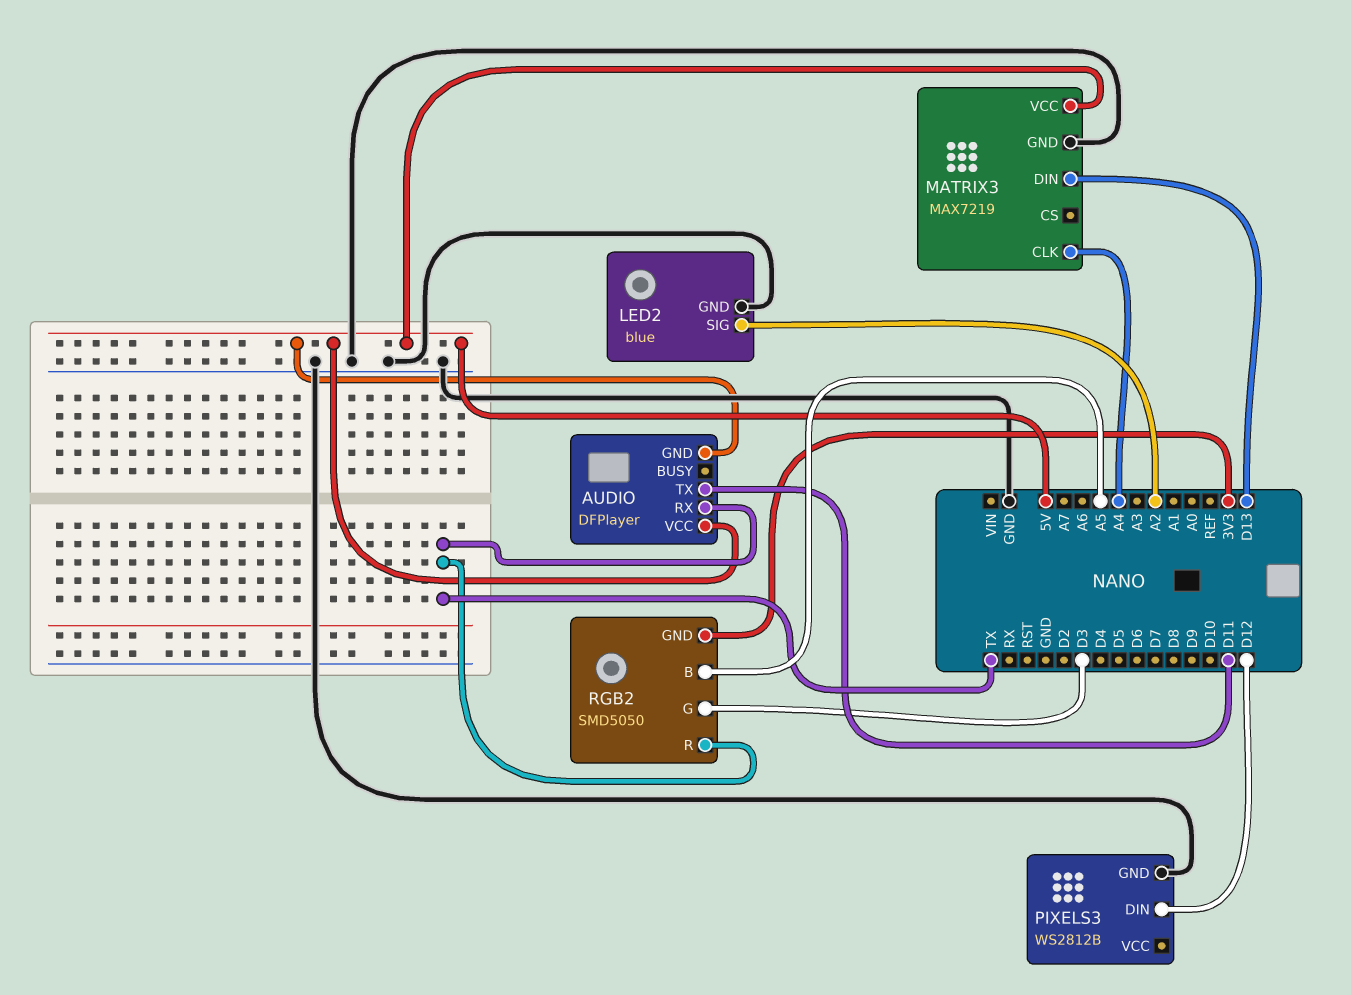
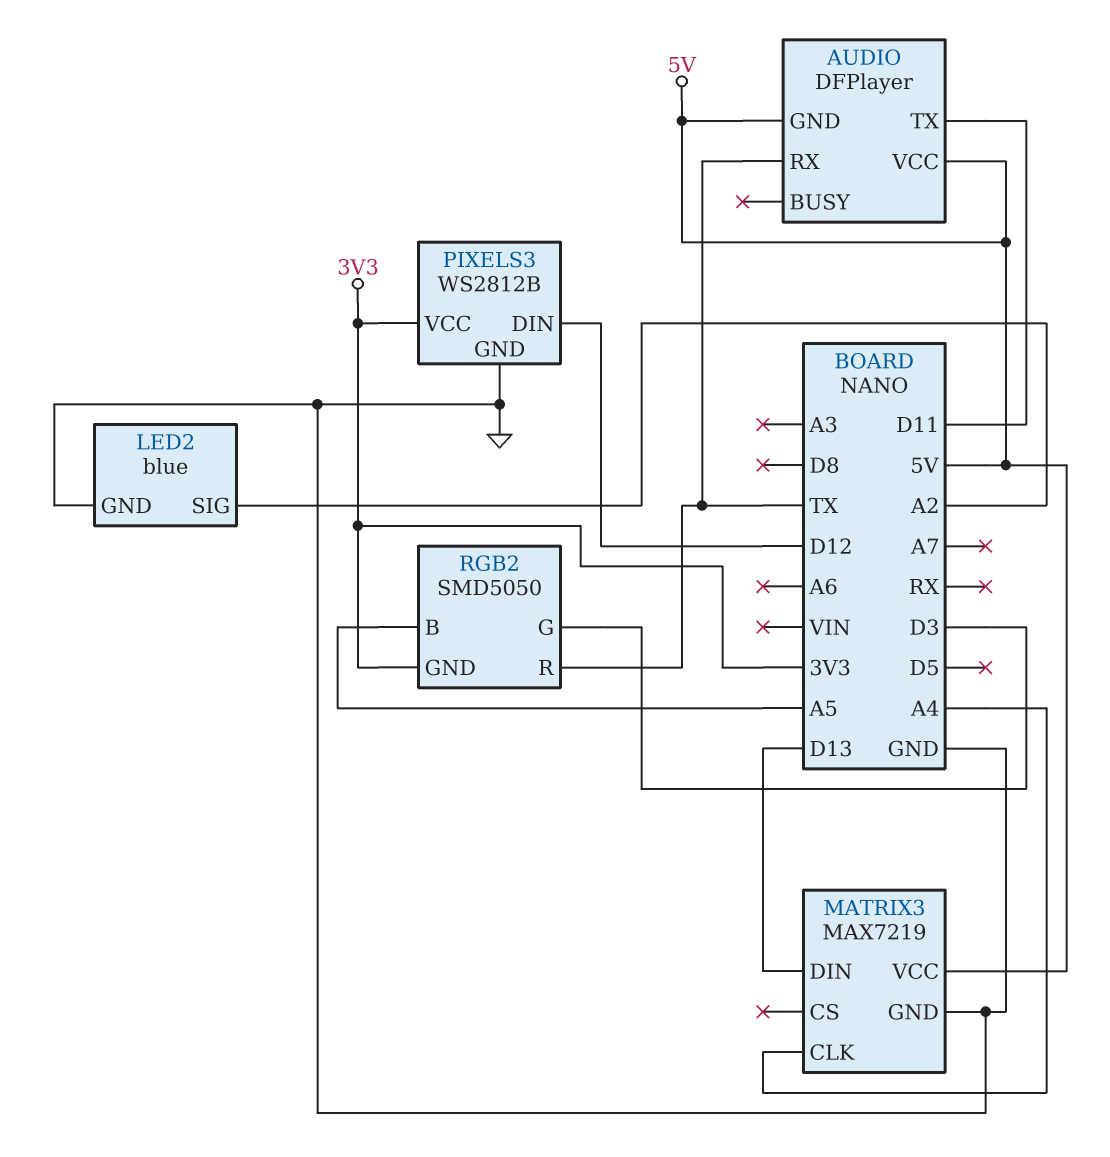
PIXELS3 pin VCC: none -> 3V3

